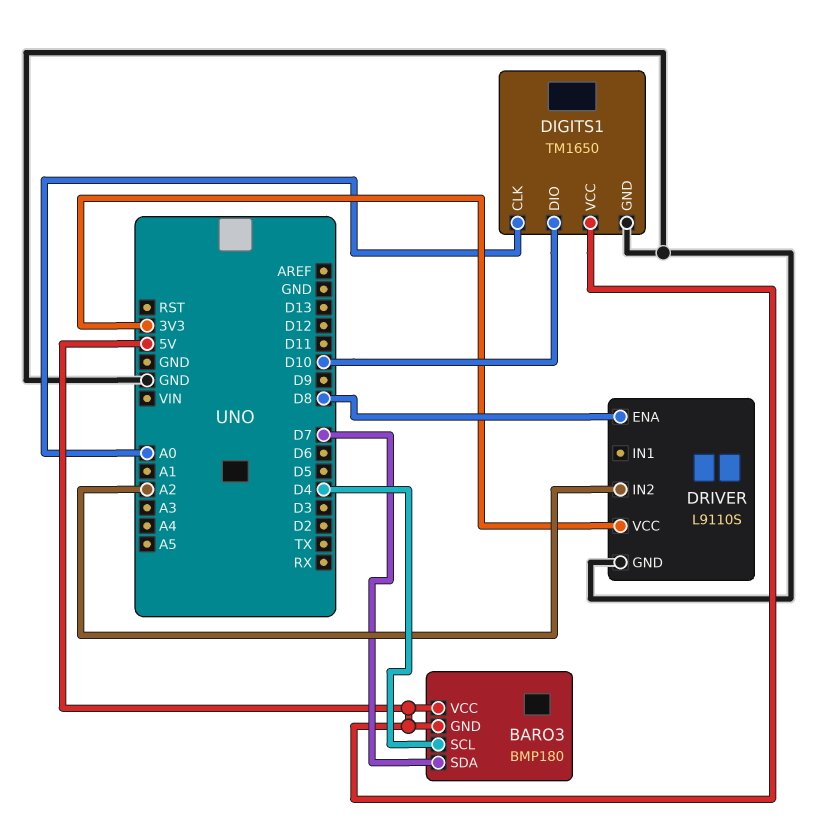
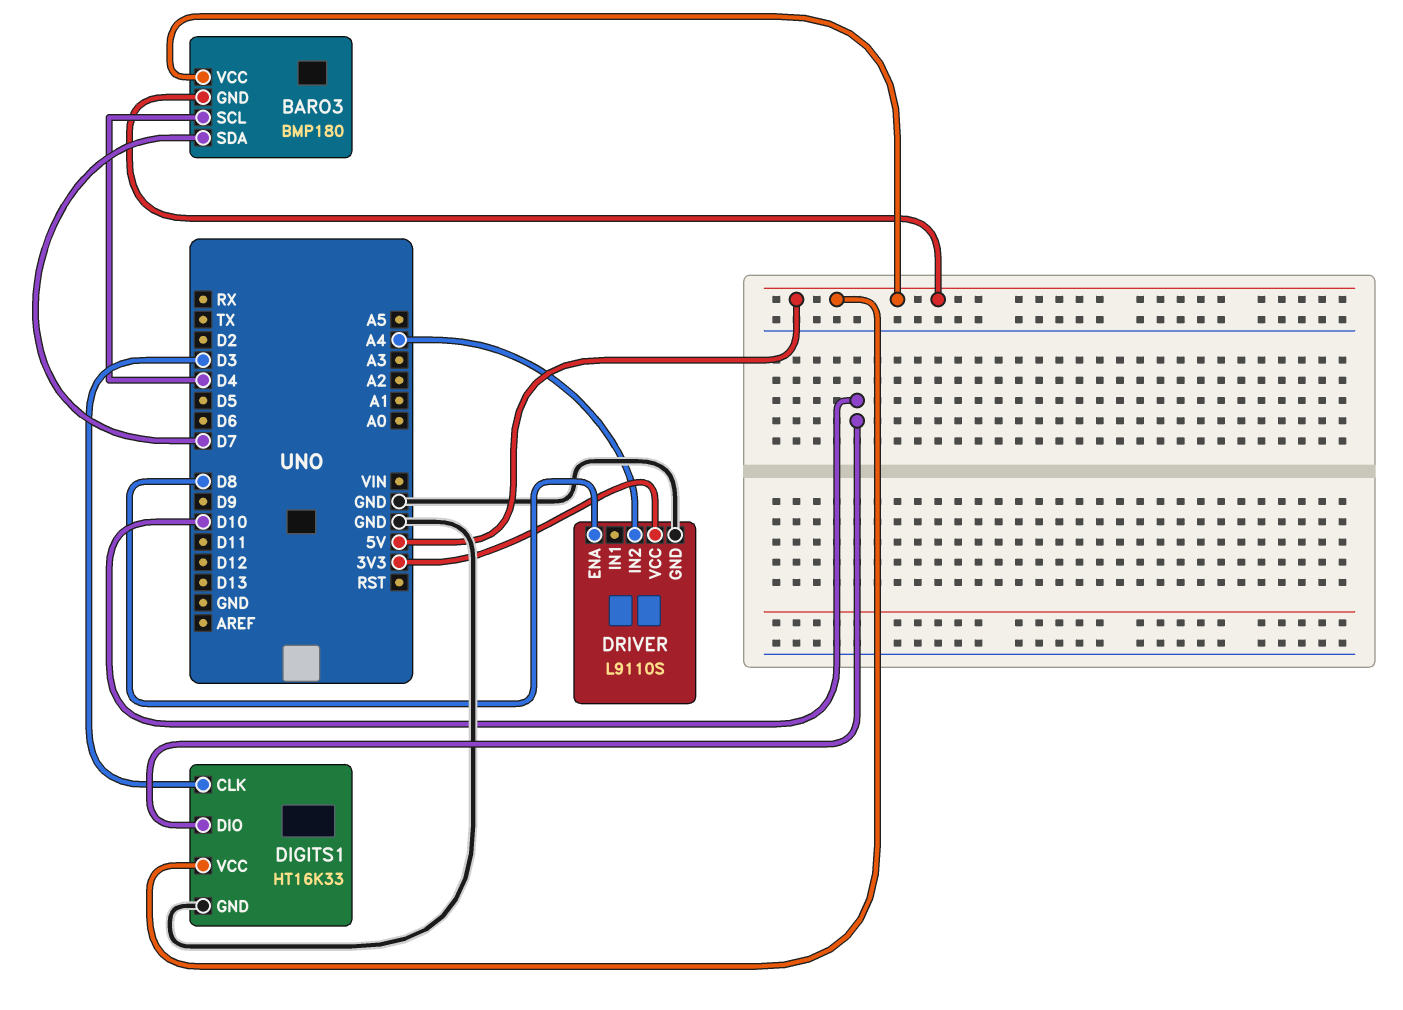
DIGITS1: TM1650 -> HT16K33
DIGITS1 pin CLK: A0 -> D3
DRIVER pin IN2: A2 -> A4

